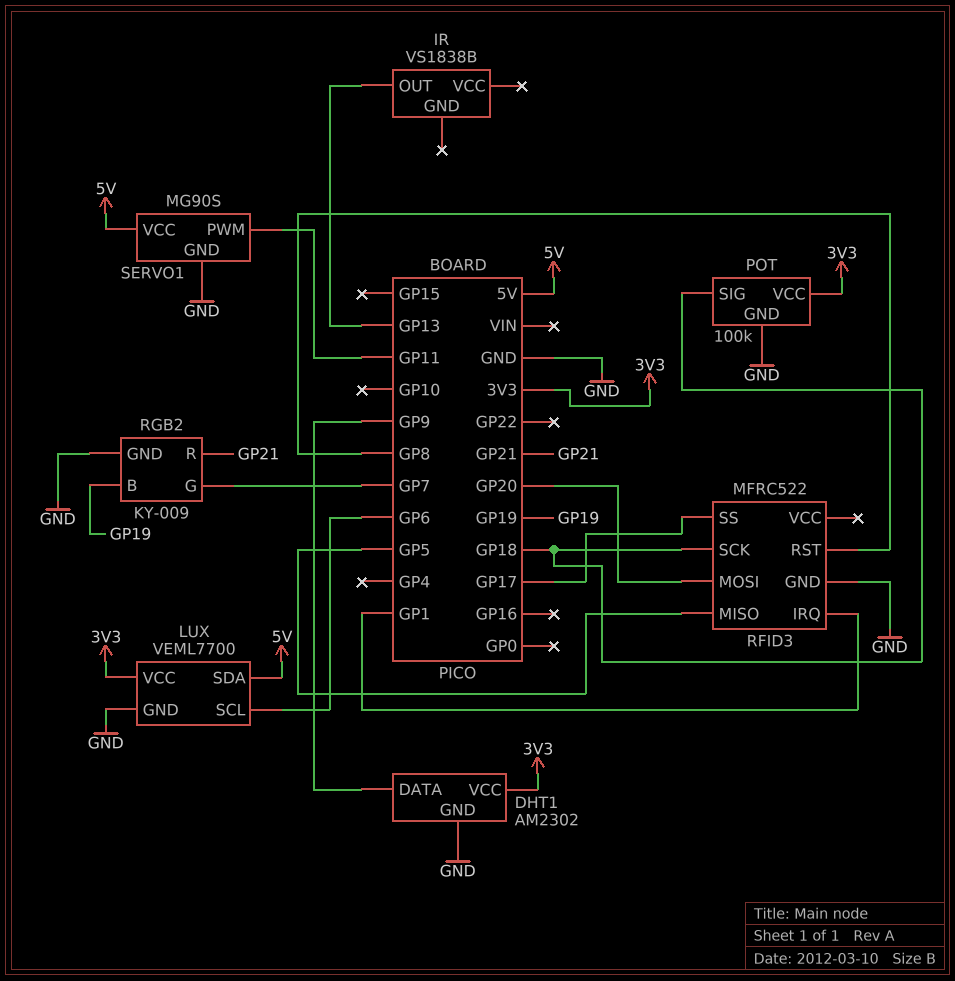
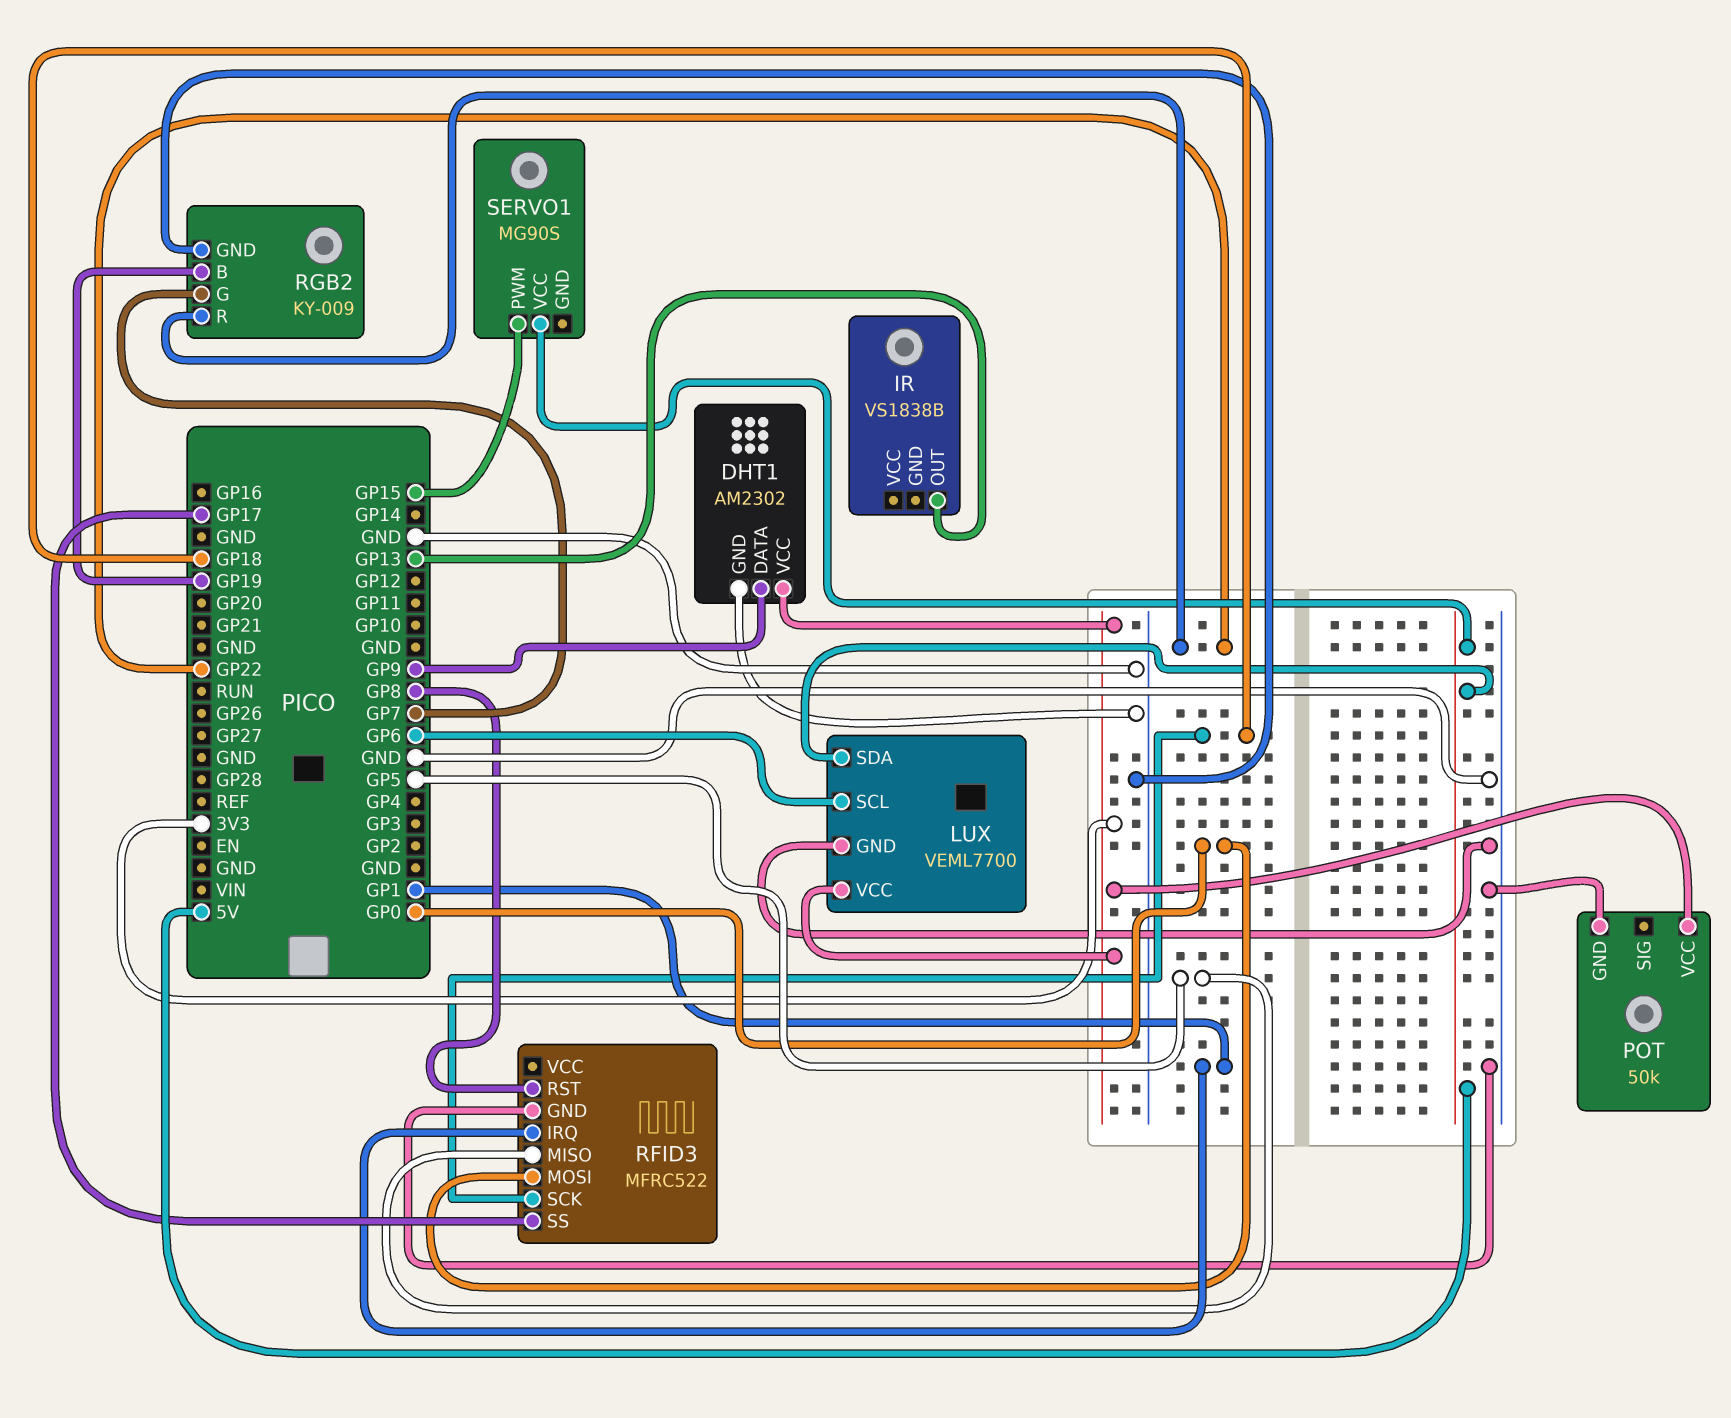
POT: 100k -> 50k
POT pin SIG: GP18 -> none
RFID3 pin MOSI: GP20 -> GP0
RGB2 pin R: GP21 -> GP22
SERVO1 pin GND: GND -> none
SERVO1 pin PWM: GP11 -> GP15

